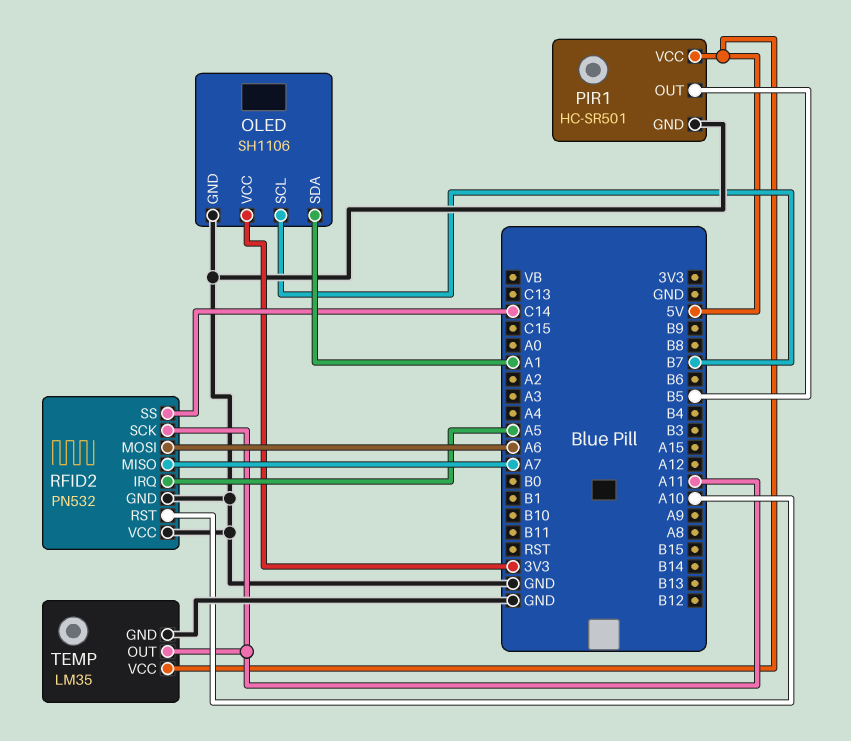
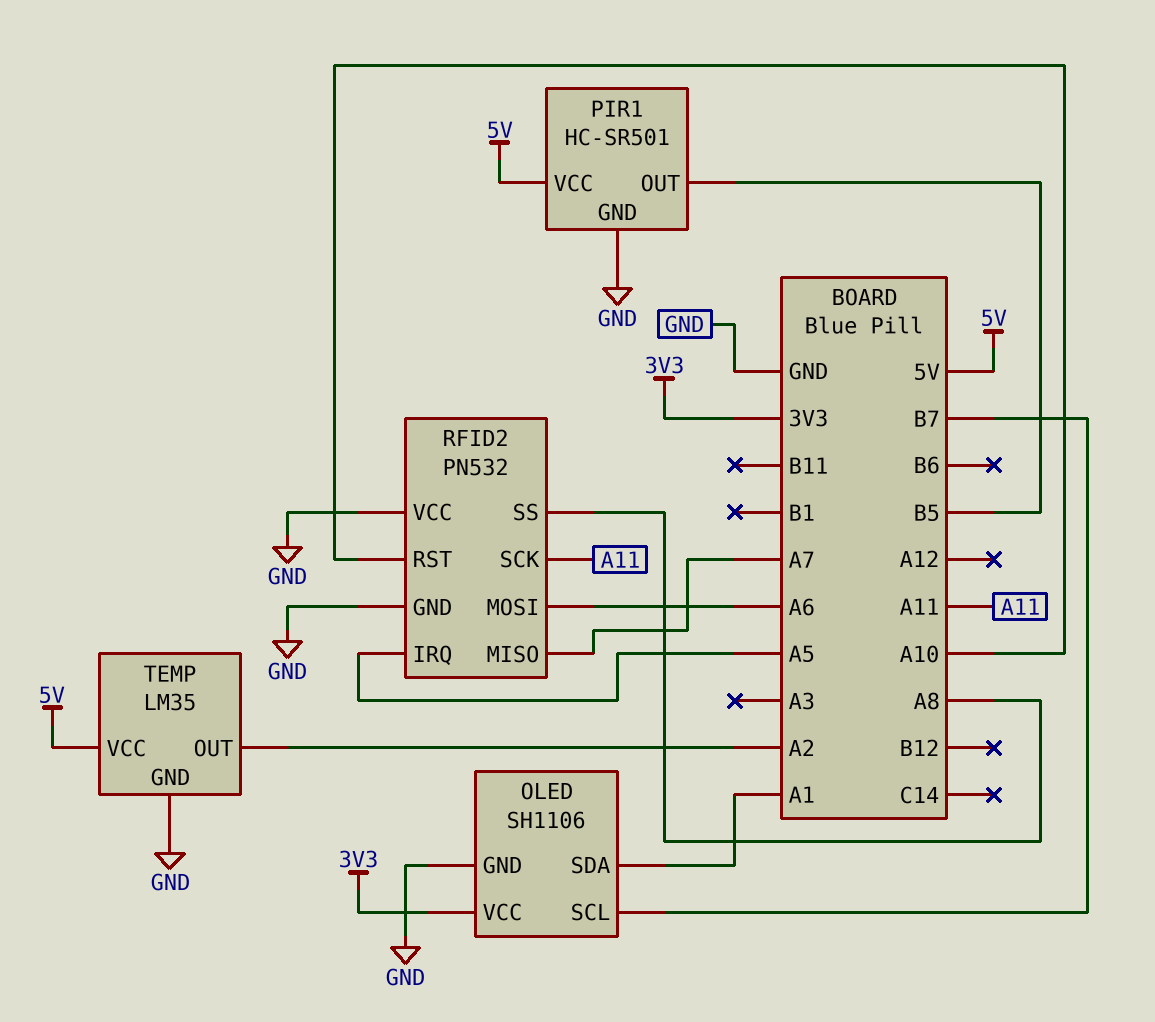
RFID2 pin SS: C14 -> A8
TEMP pin OUT: A11 -> A2

